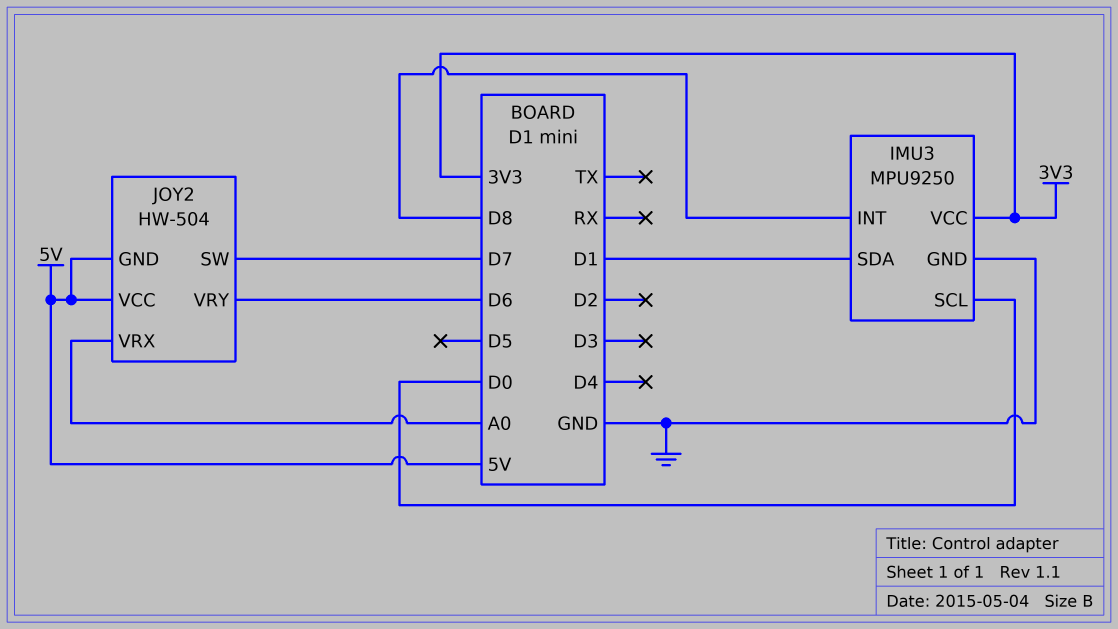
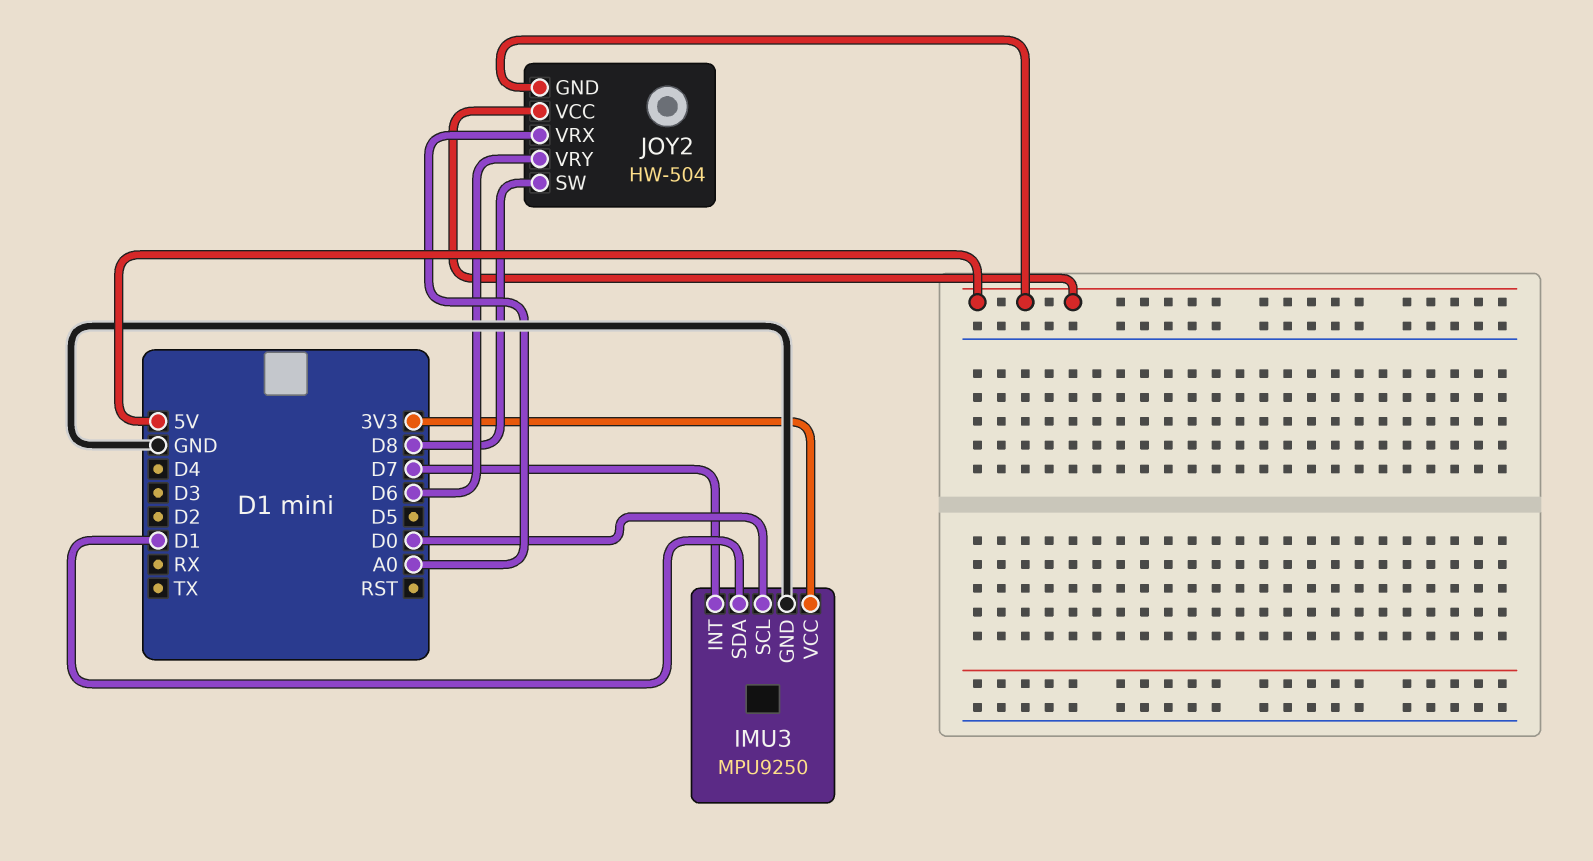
IMU3 pin INT: D8 -> D7
JOY2 pin SW: D7 -> D8

